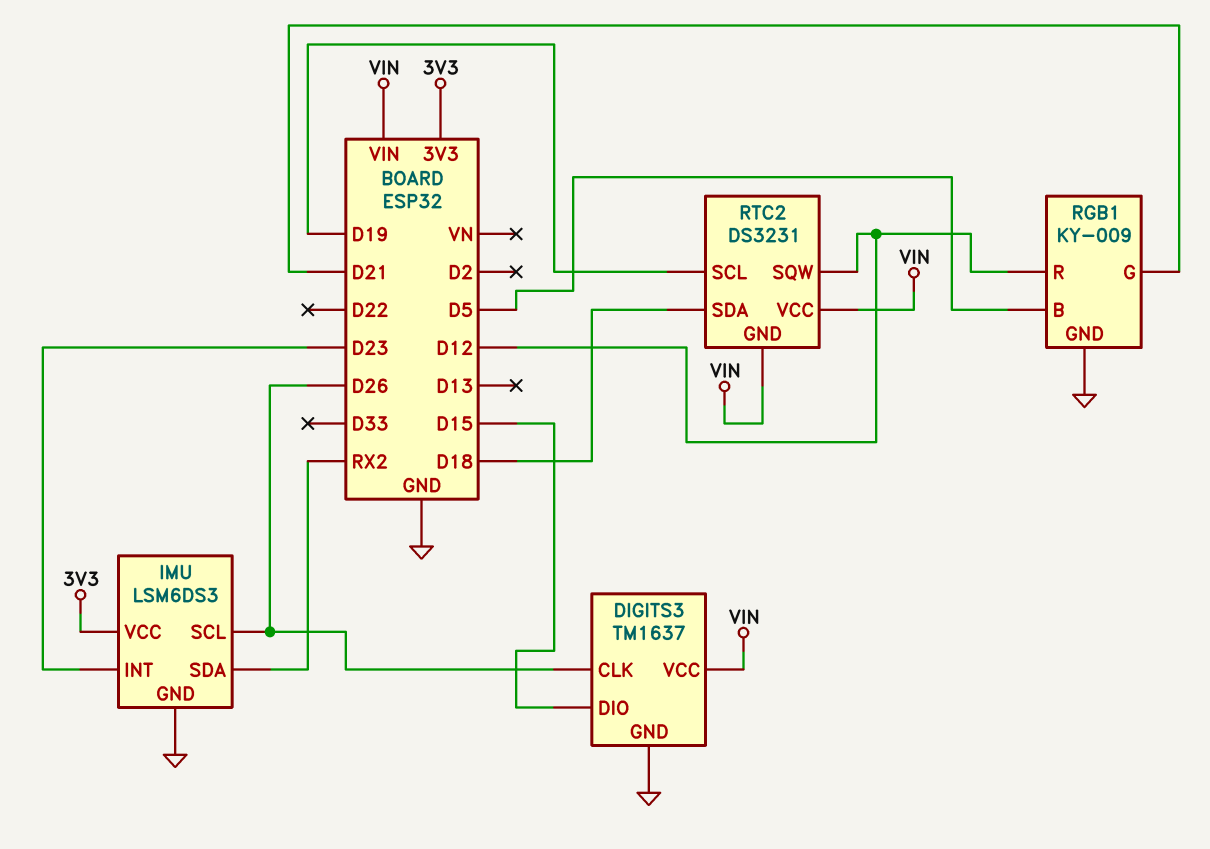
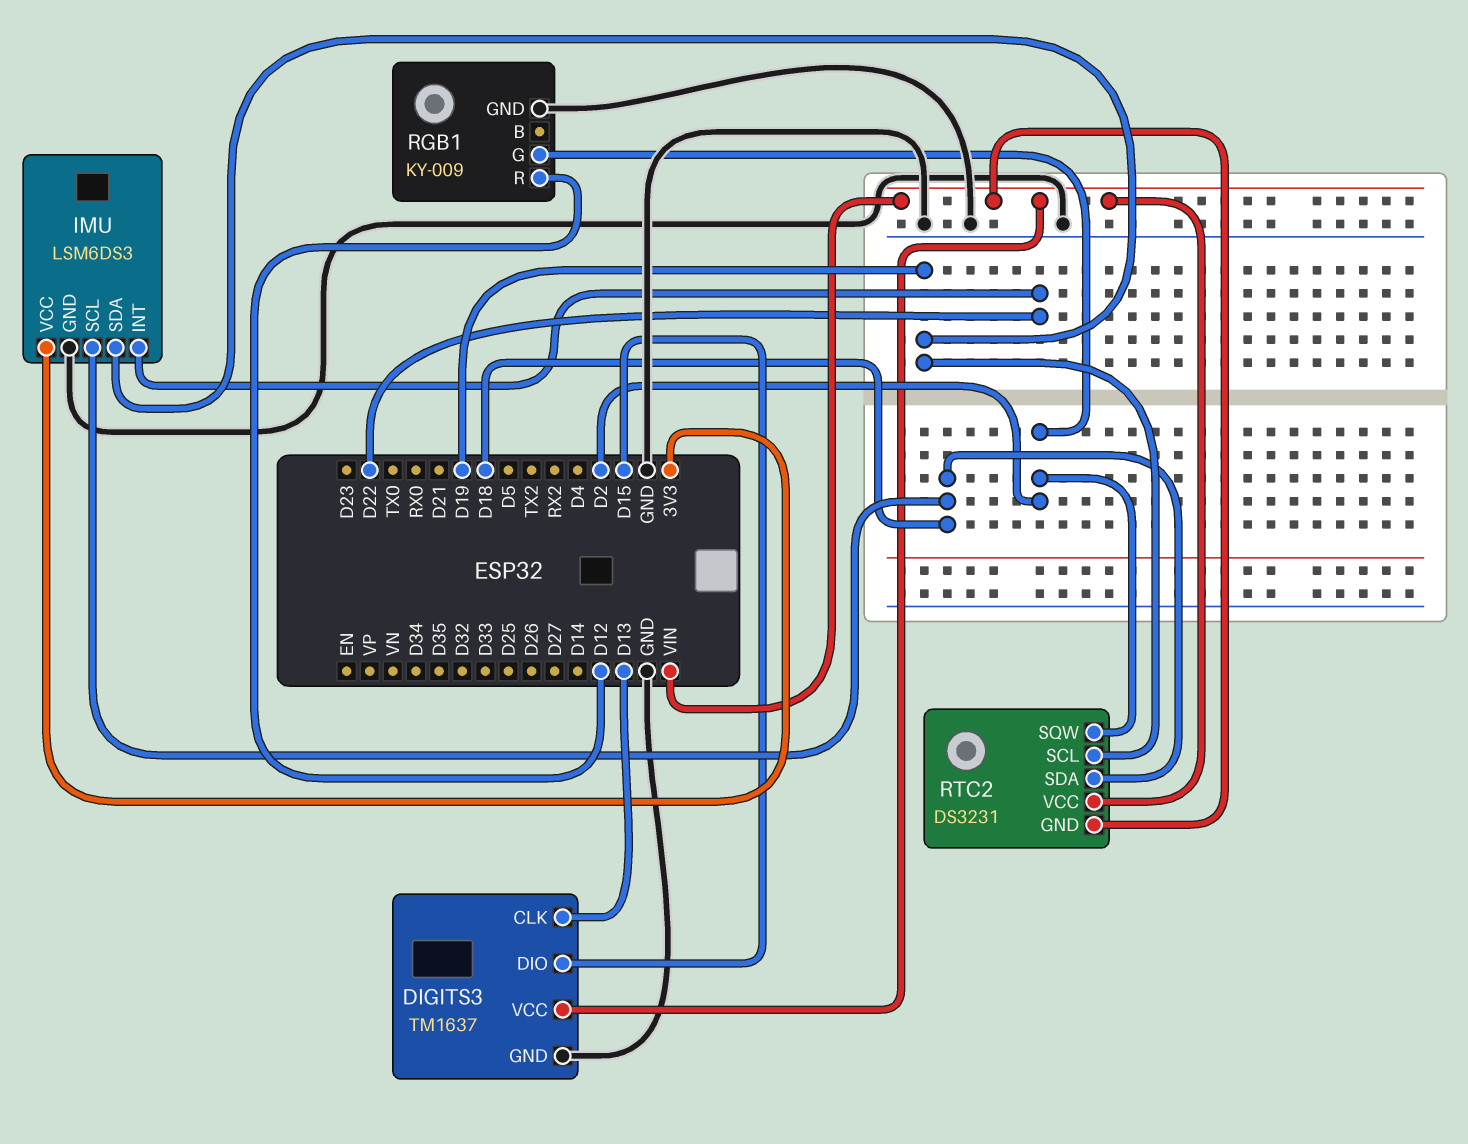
DIGITS3 pin CLK: D26 -> D13
IMU pin INT: D23 -> D22
IMU pin SCL: D26 -> D18
IMU pin SDA: RX2 -> D19
RGB1 pin B: D5 -> none
RGB1 pin G: D21 -> D2
RTC2 pin SQW: D12 -> D2

